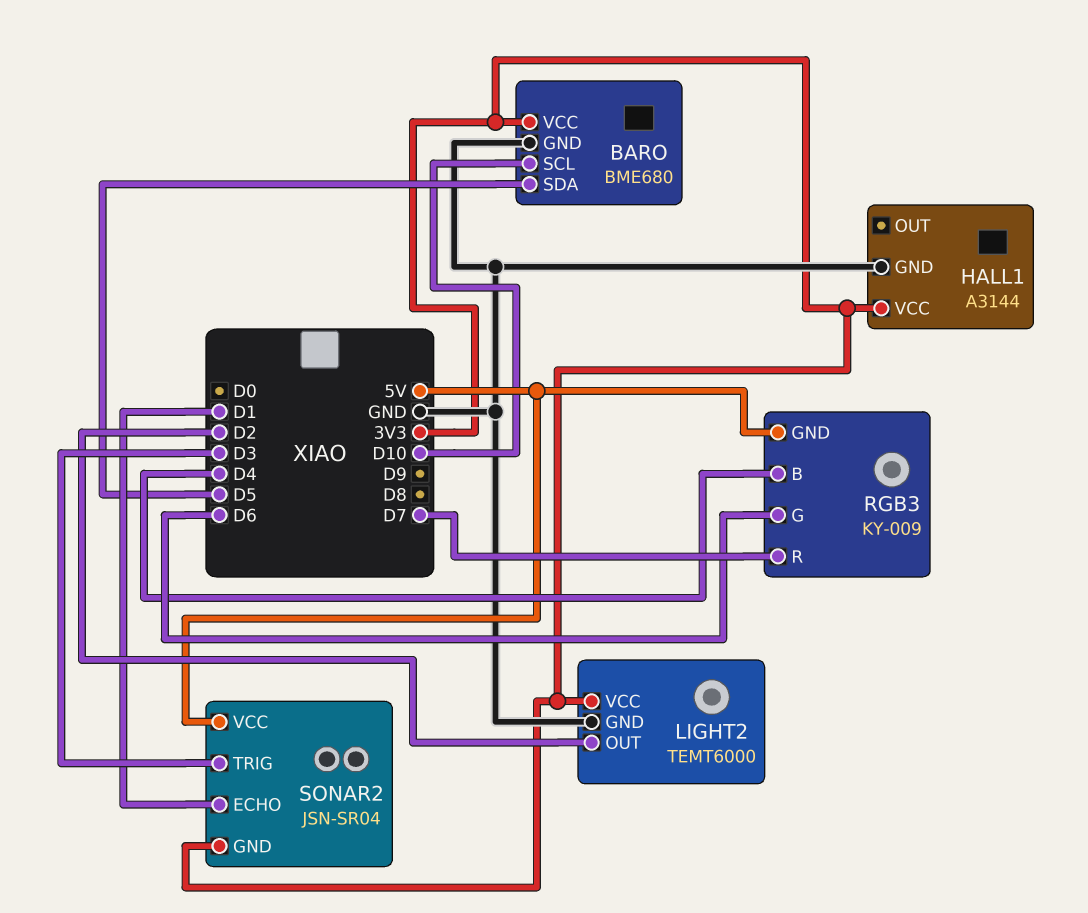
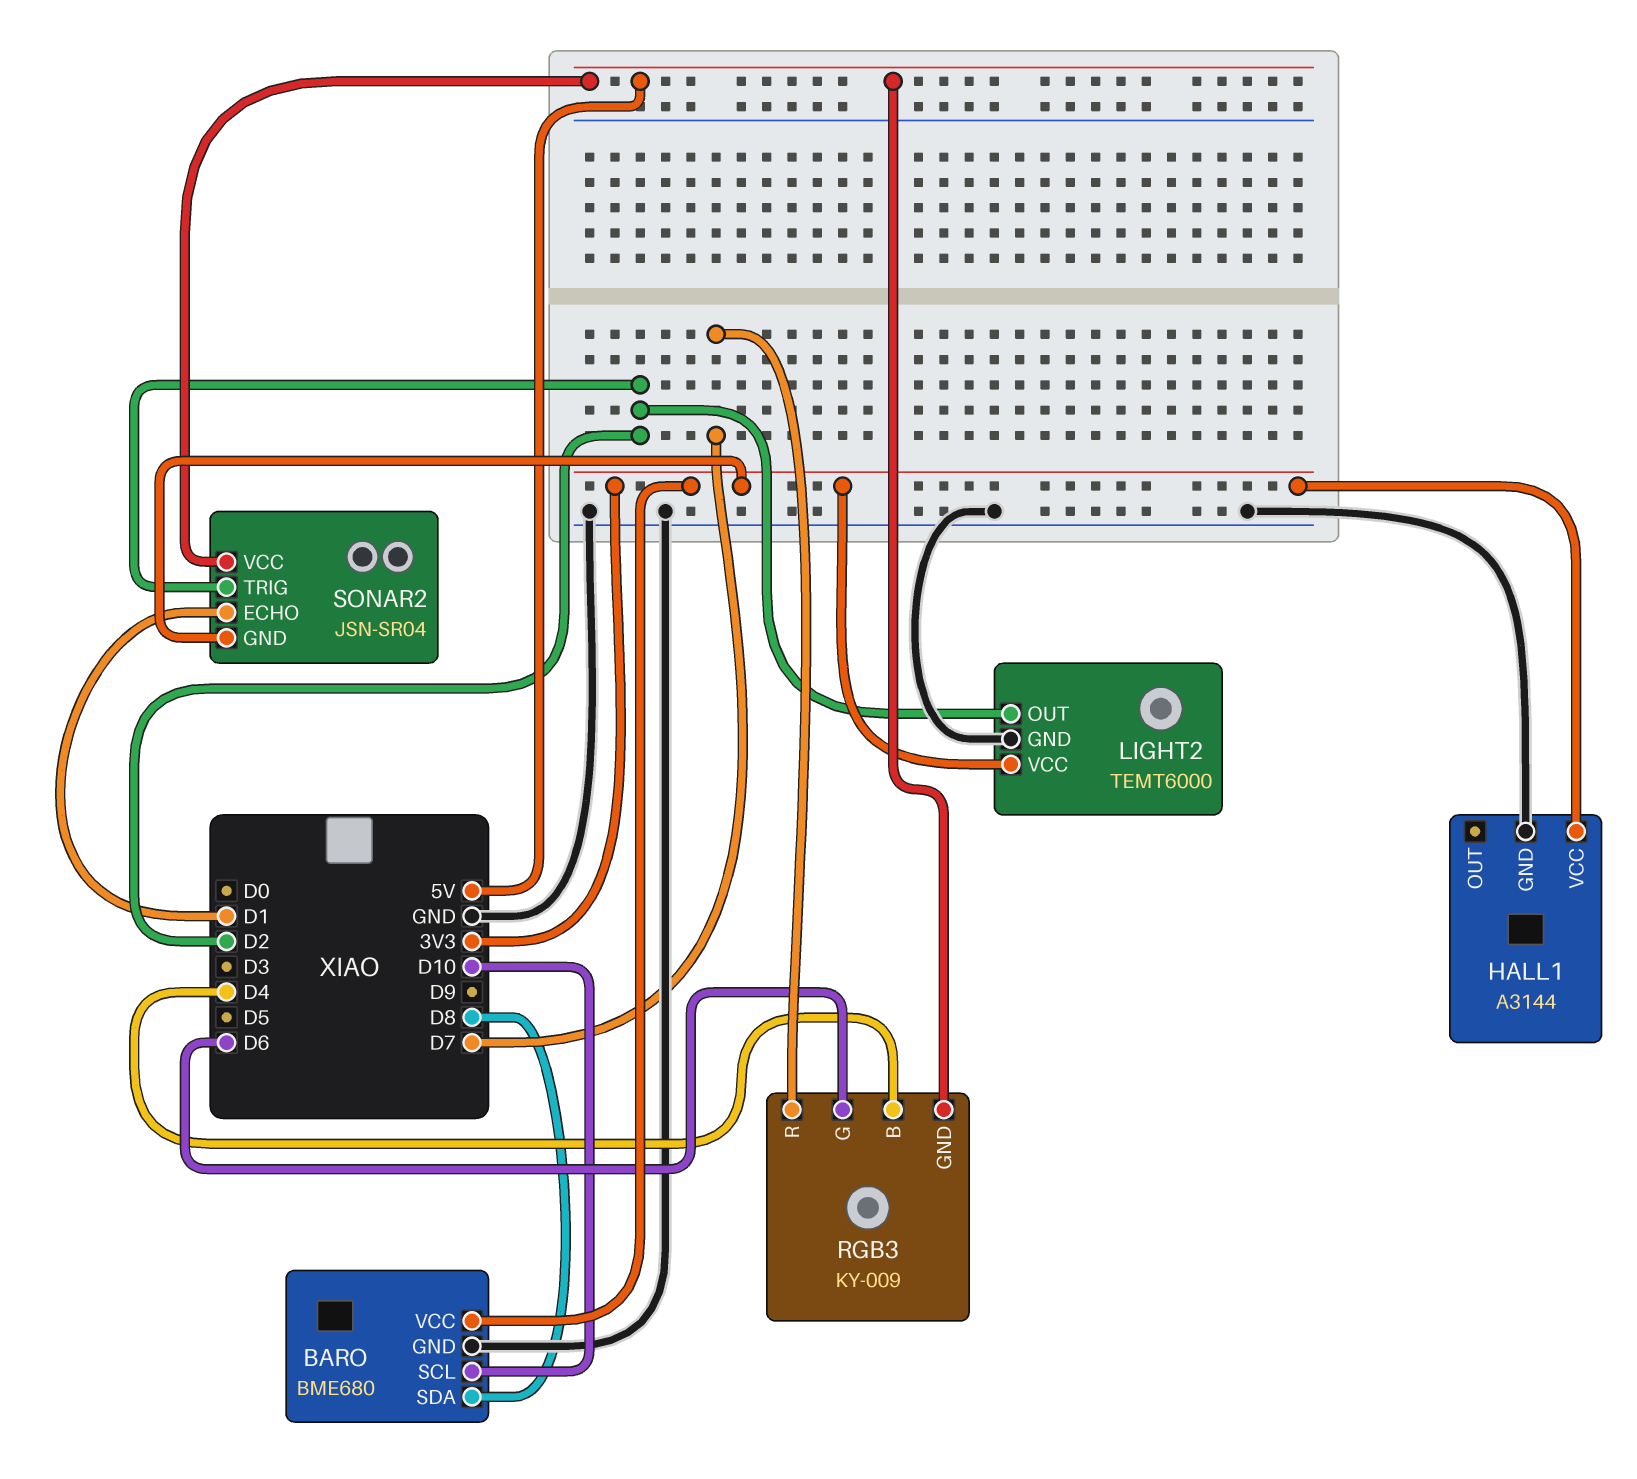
BARO pin SDA: D5 -> D8
SONAR2 pin TRIG: D3 -> D2

